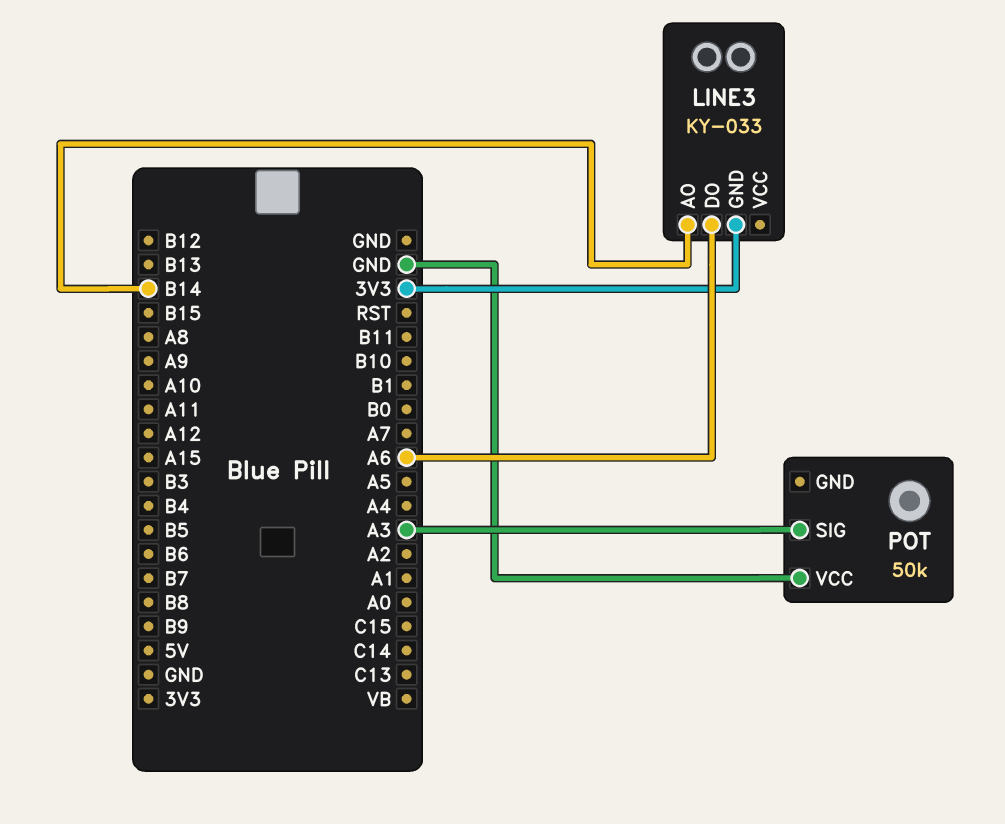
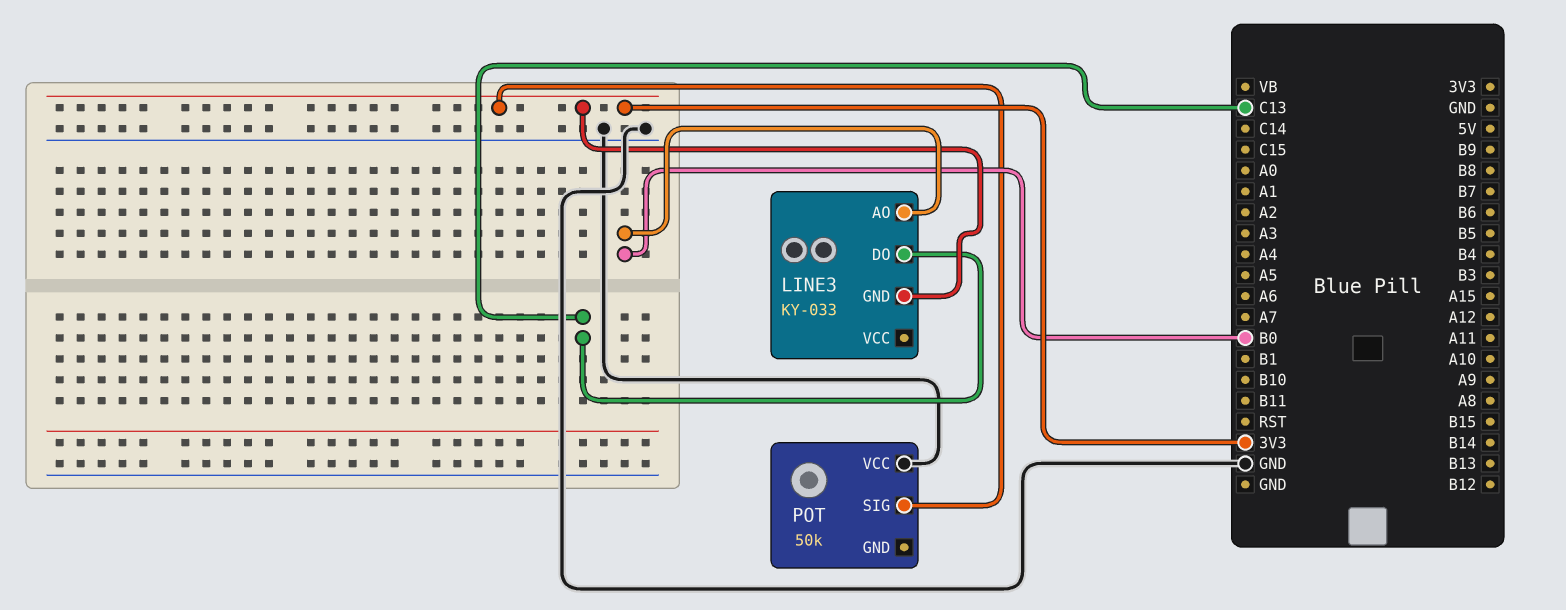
LINE3 pin AO: B14 -> B0
LINE3 pin DO: A6 -> C13
POT pin SIG: A3 -> 3V3

